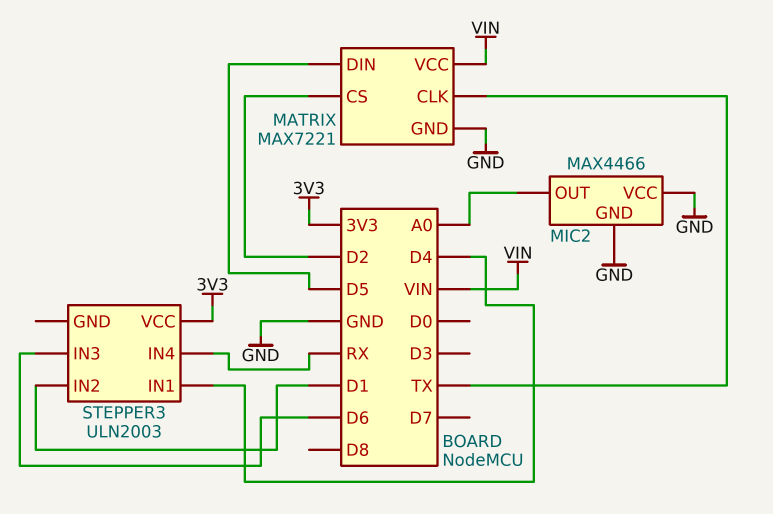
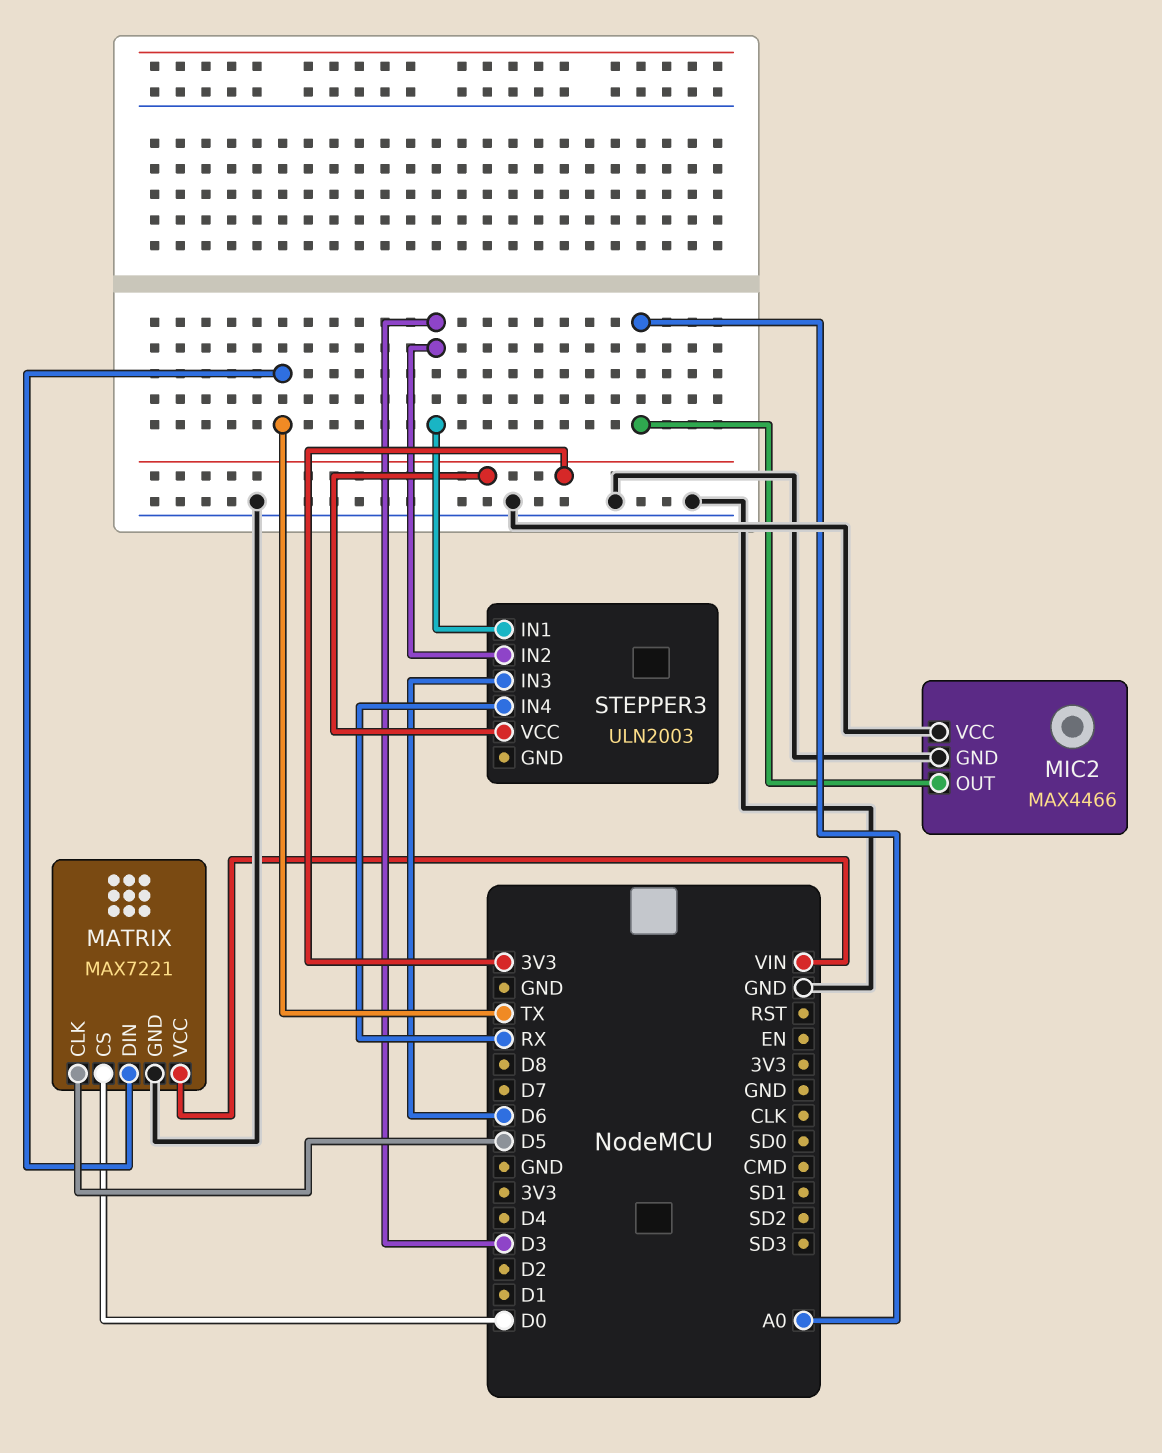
MATRIX pin CLK: TX -> D5
MATRIX pin CS: D2 -> D0
MATRIX pin DIN: D5 -> TX
STEPPER3 pin IN1: D4 -> D3
STEPPER3 pin IN2: D1 -> D3

